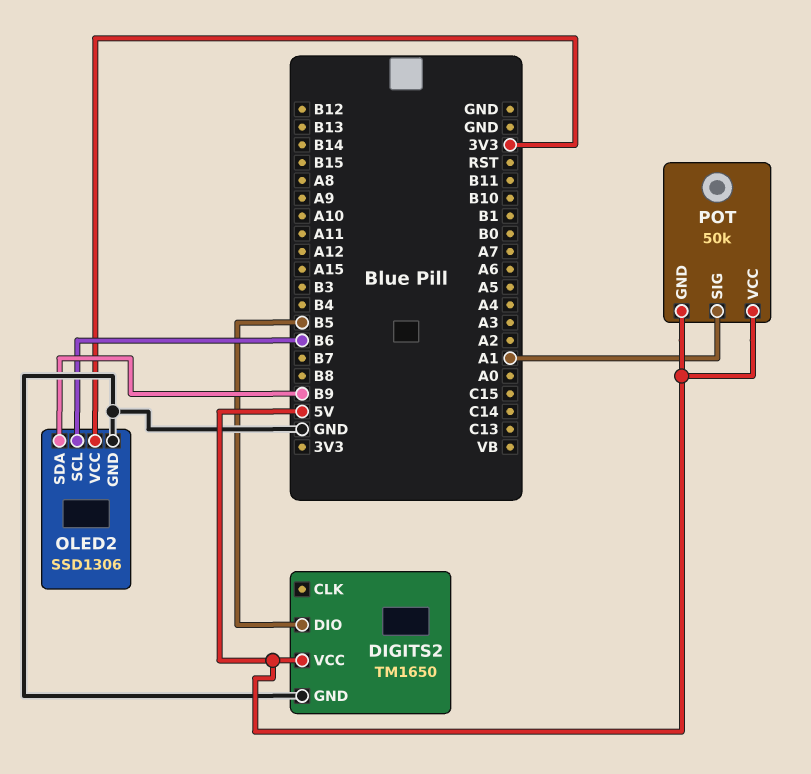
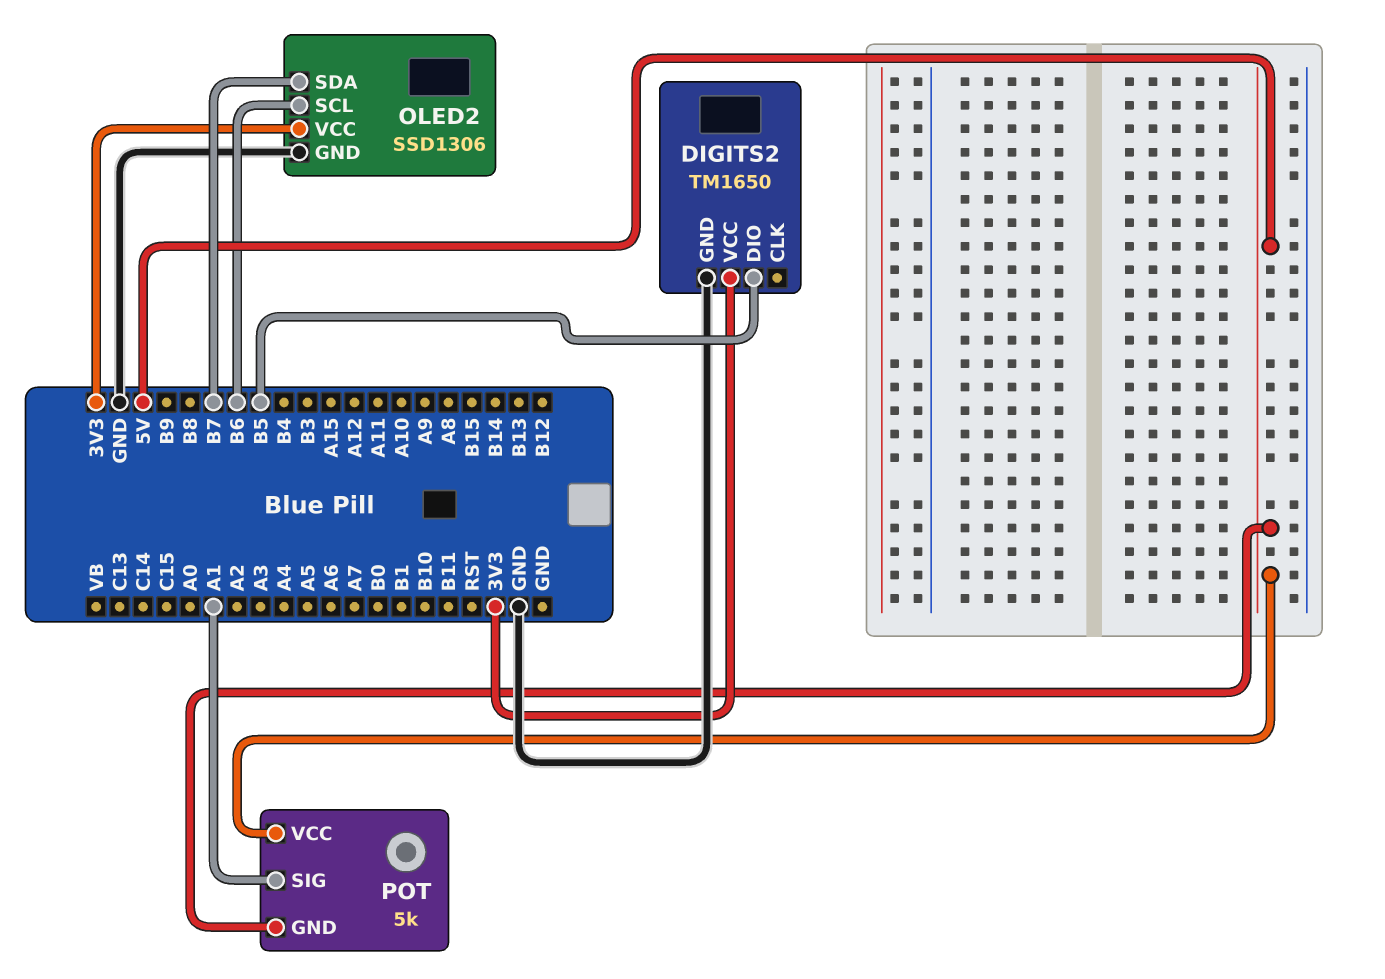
DIGITS2 pin VCC: 5V -> 3V3
OLED2 pin SDA: B9 -> B7
POT: 50k -> 5k

